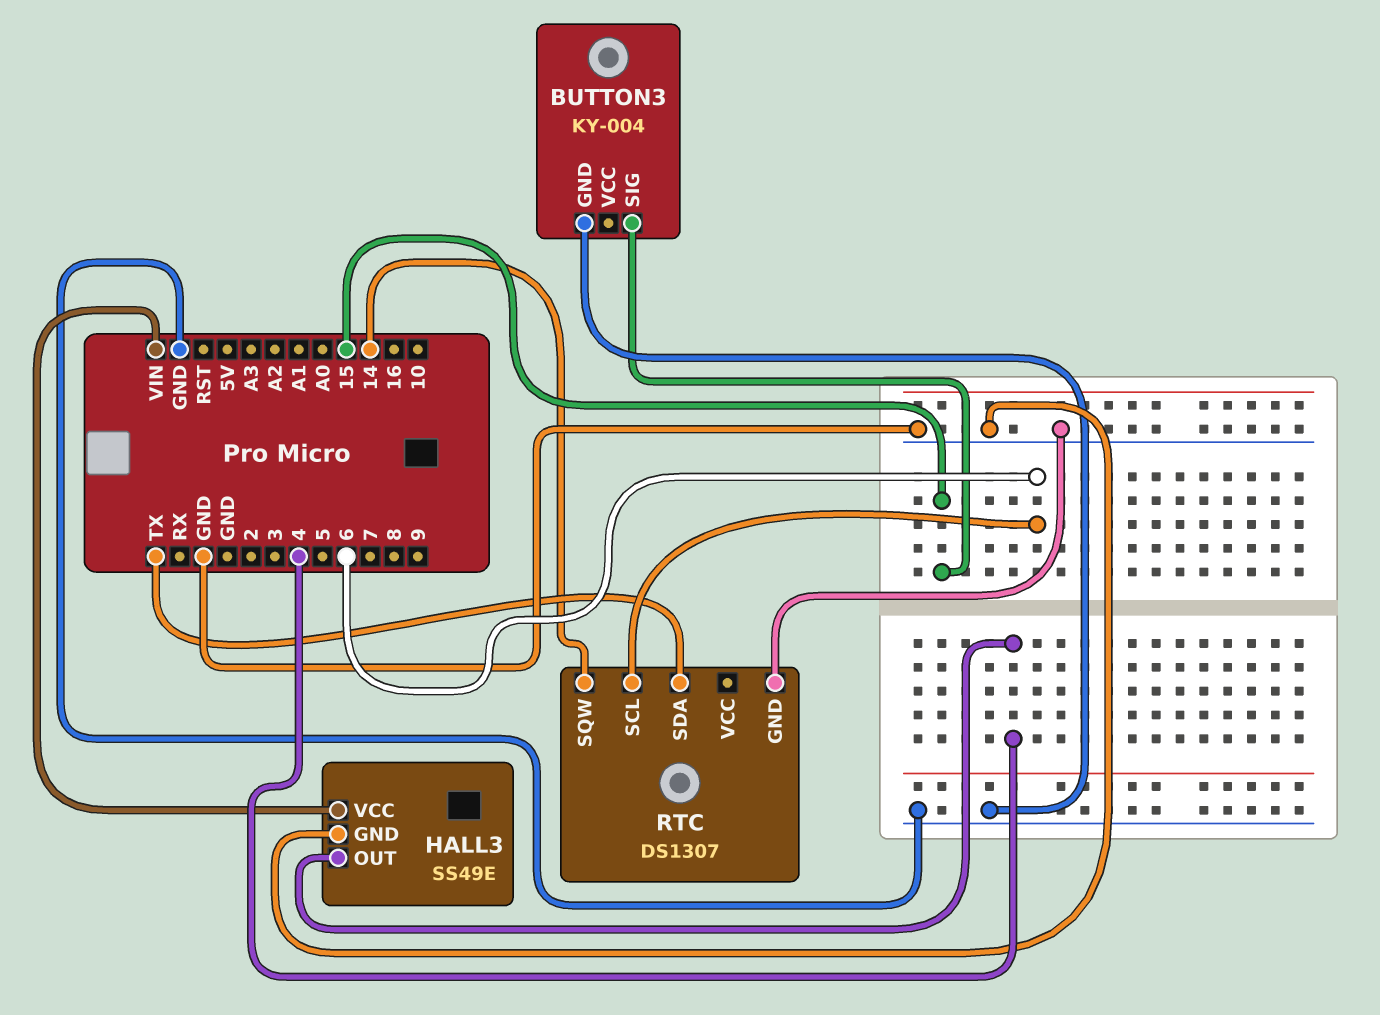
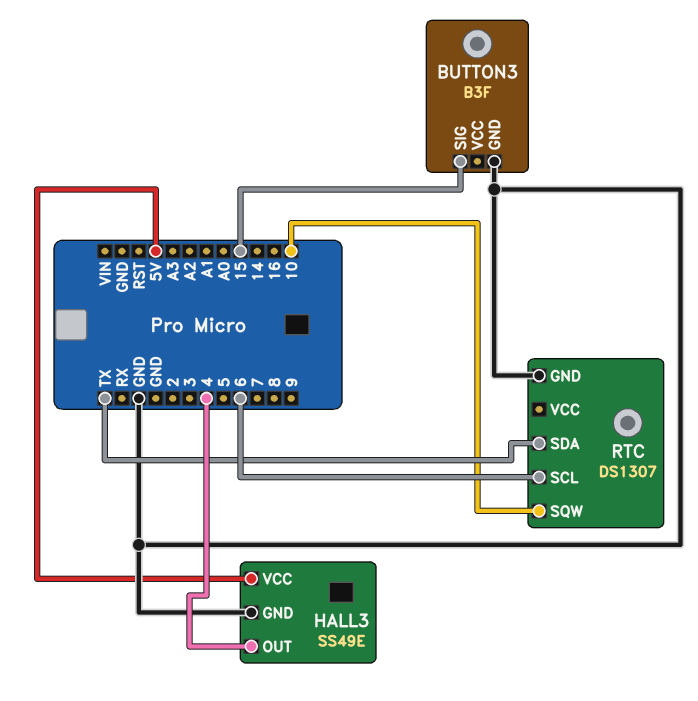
BUTTON3: KY-004 -> B3F
HALL3 pin VCC: VIN -> 5V
RTC pin SQW: 14 -> 10

